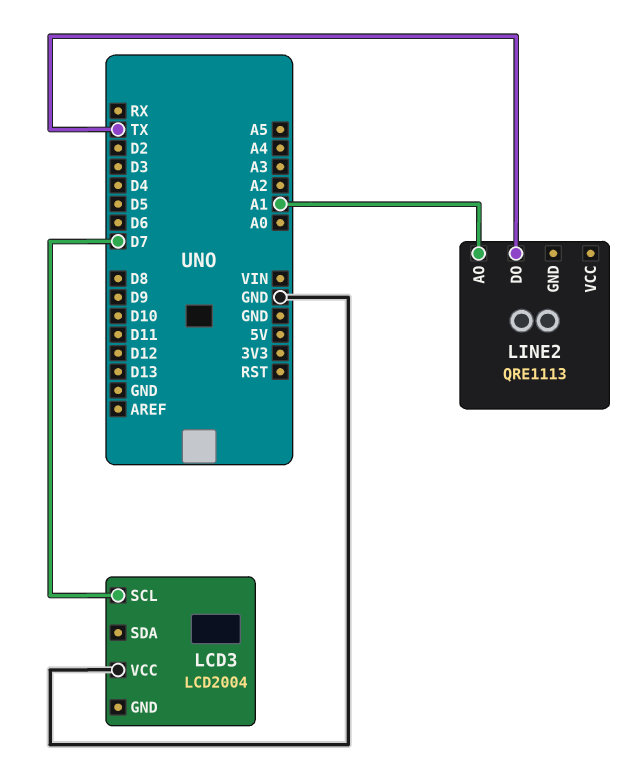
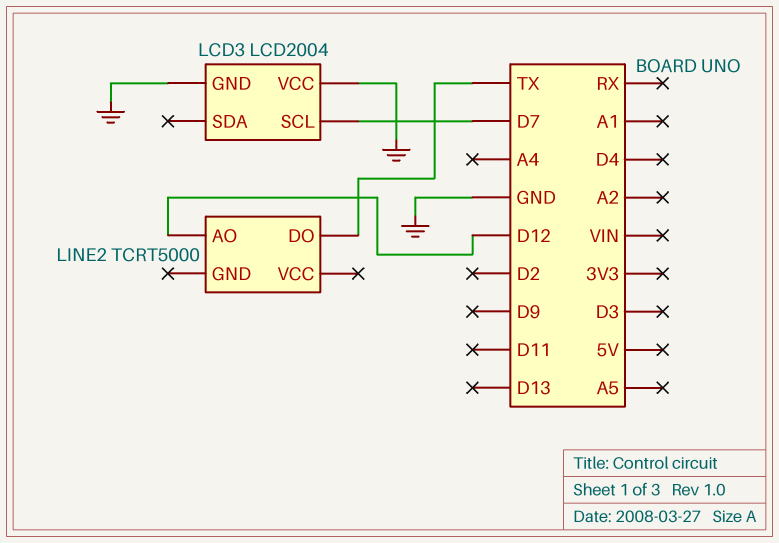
LCD3 pin GND: none -> GND
LINE2: QRE1113 -> TCRT5000
LINE2 pin AO: A1 -> D12

